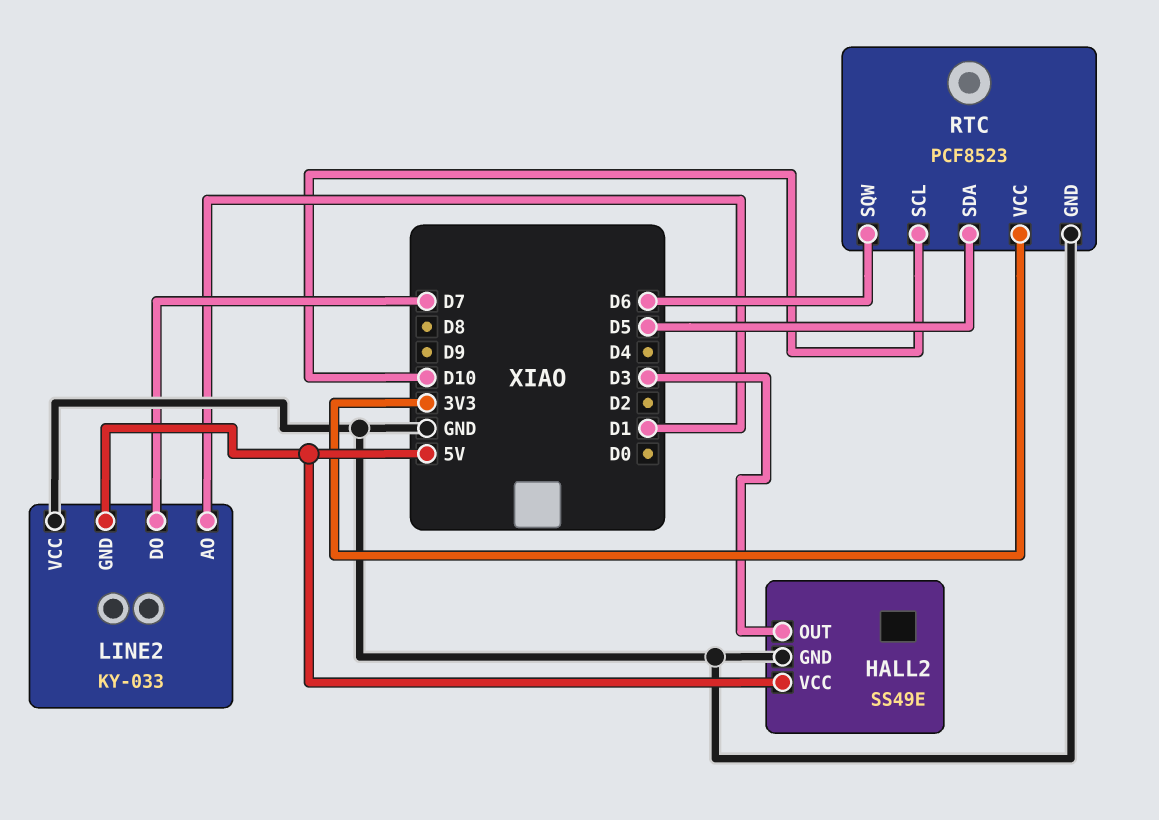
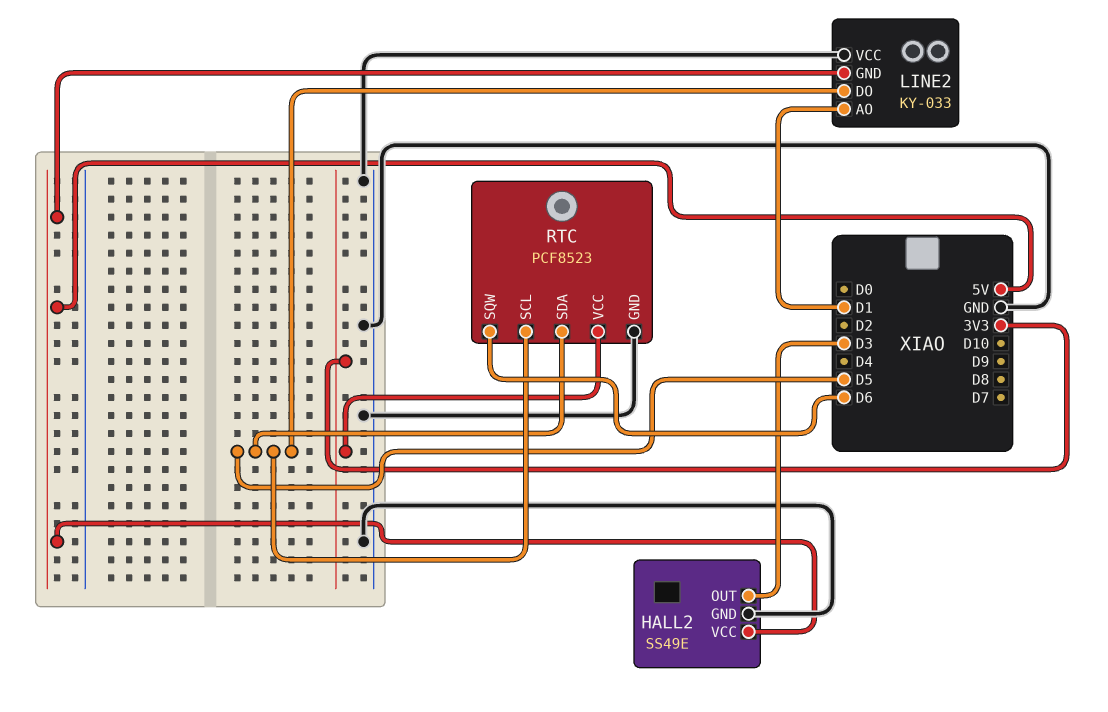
LINE2 pin DO: D7 -> D5
RTC pin SCL: D10 -> D5

